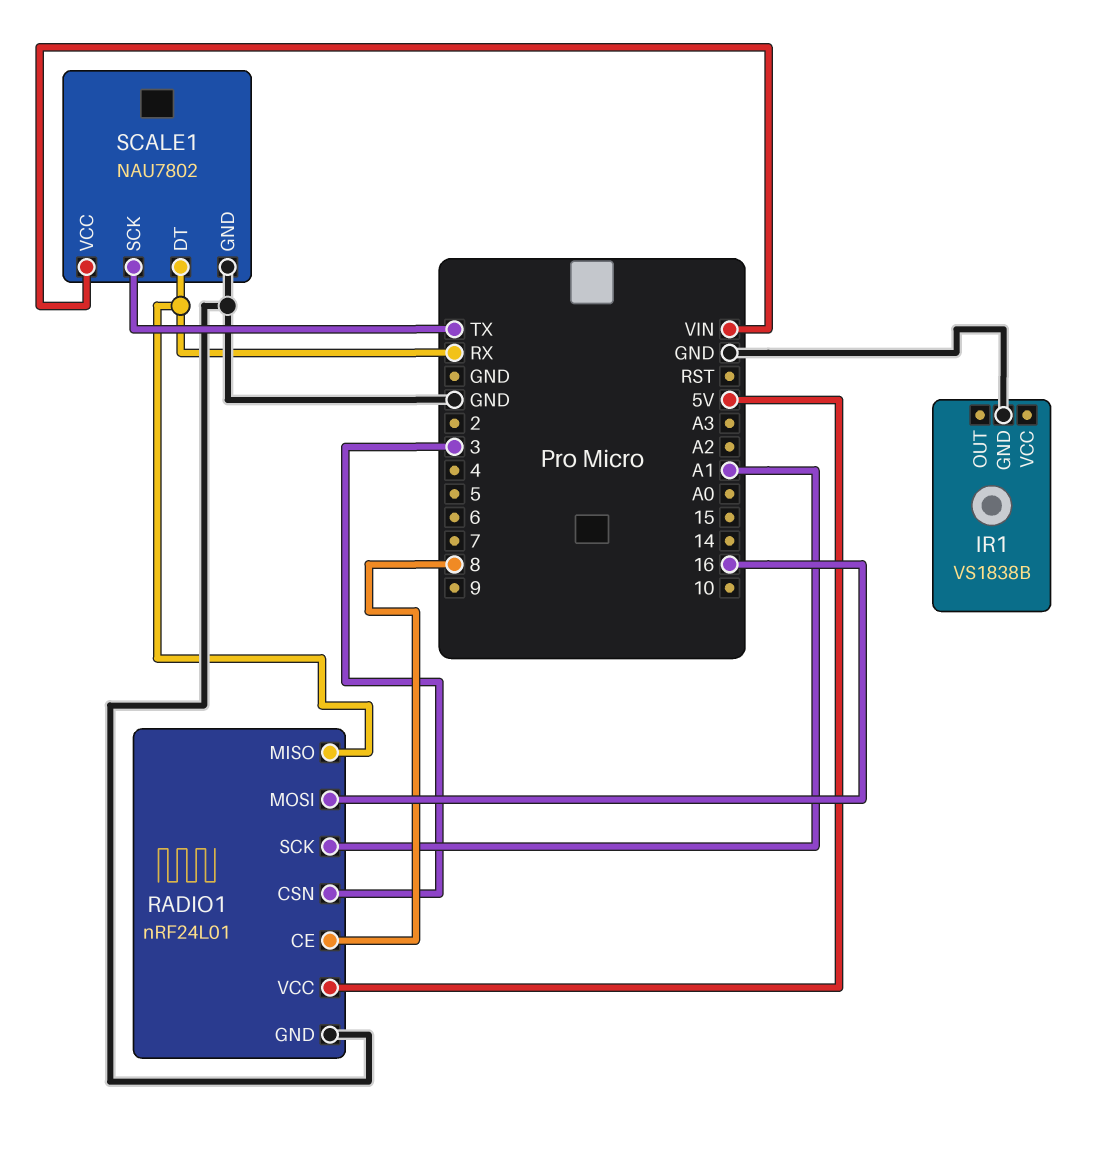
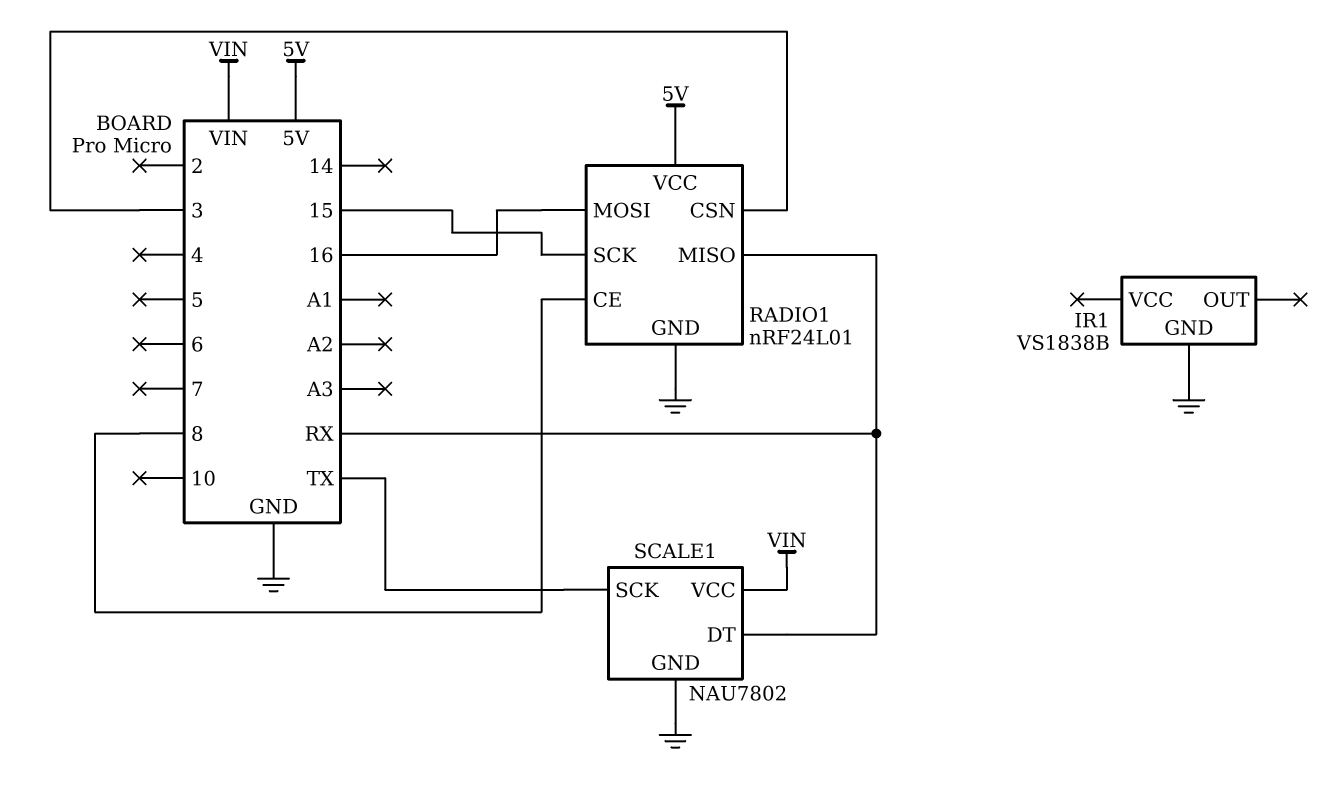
RADIO1 pin SCK: A1 -> 15

